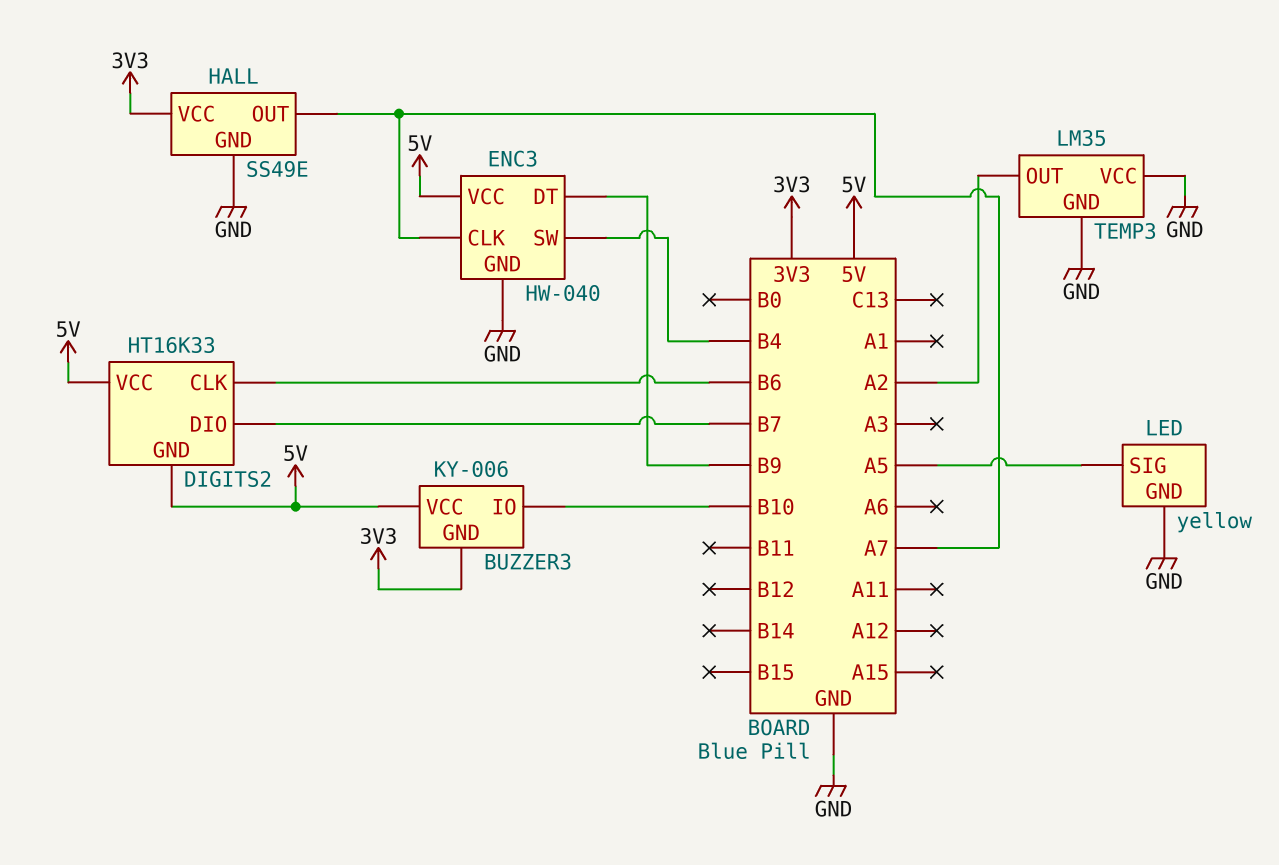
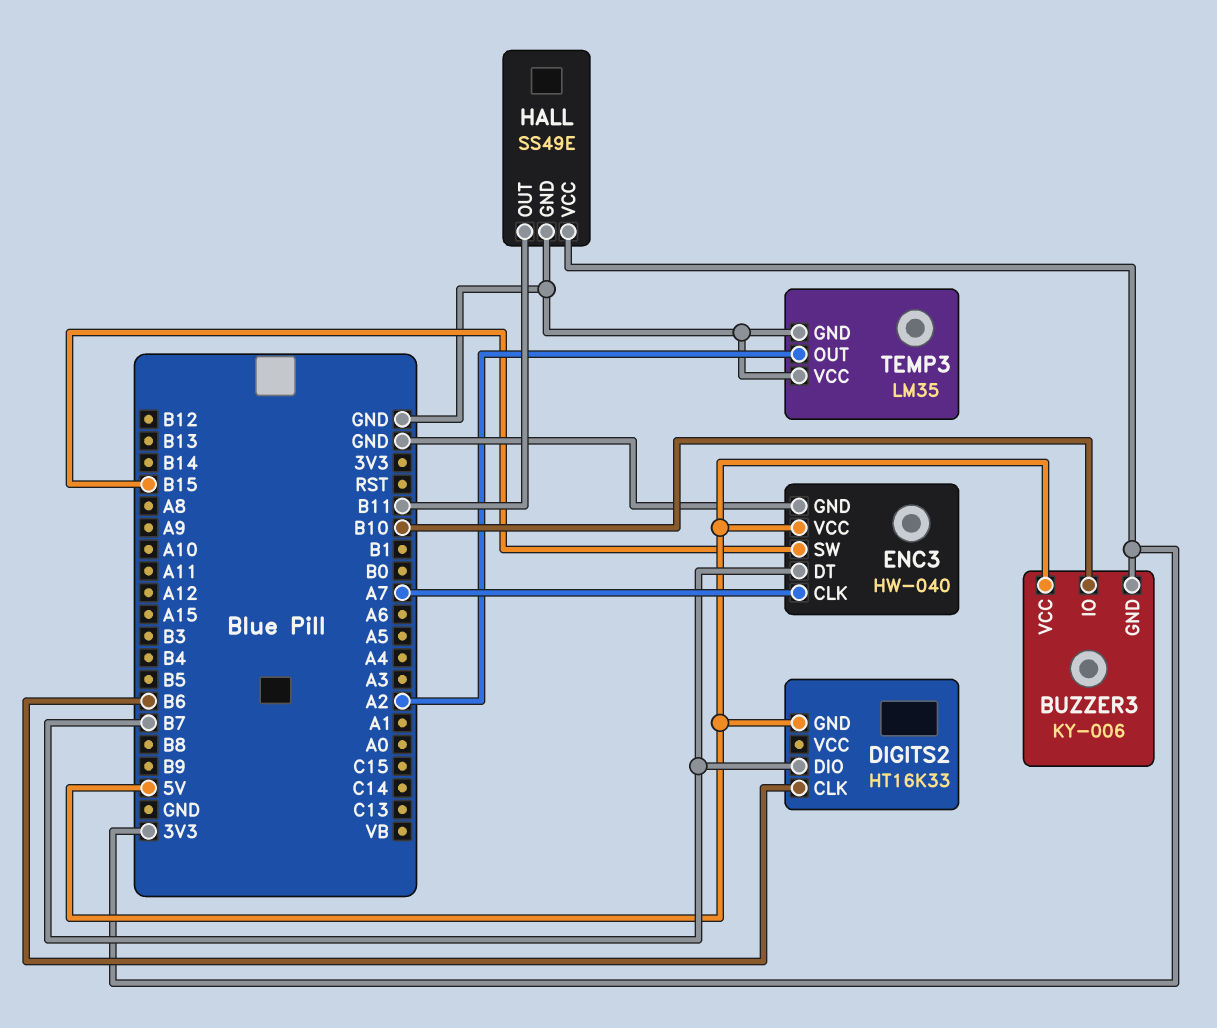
DIGITS2 pin VCC: 5V -> none
ENC3 pin DT: B9 -> B7
ENC3 pin SW: B4 -> B15
HALL pin OUT: A7 -> B11
LED: yellow -> none
LED pin GND: GND -> none
LED pin SIG: A5 -> none

